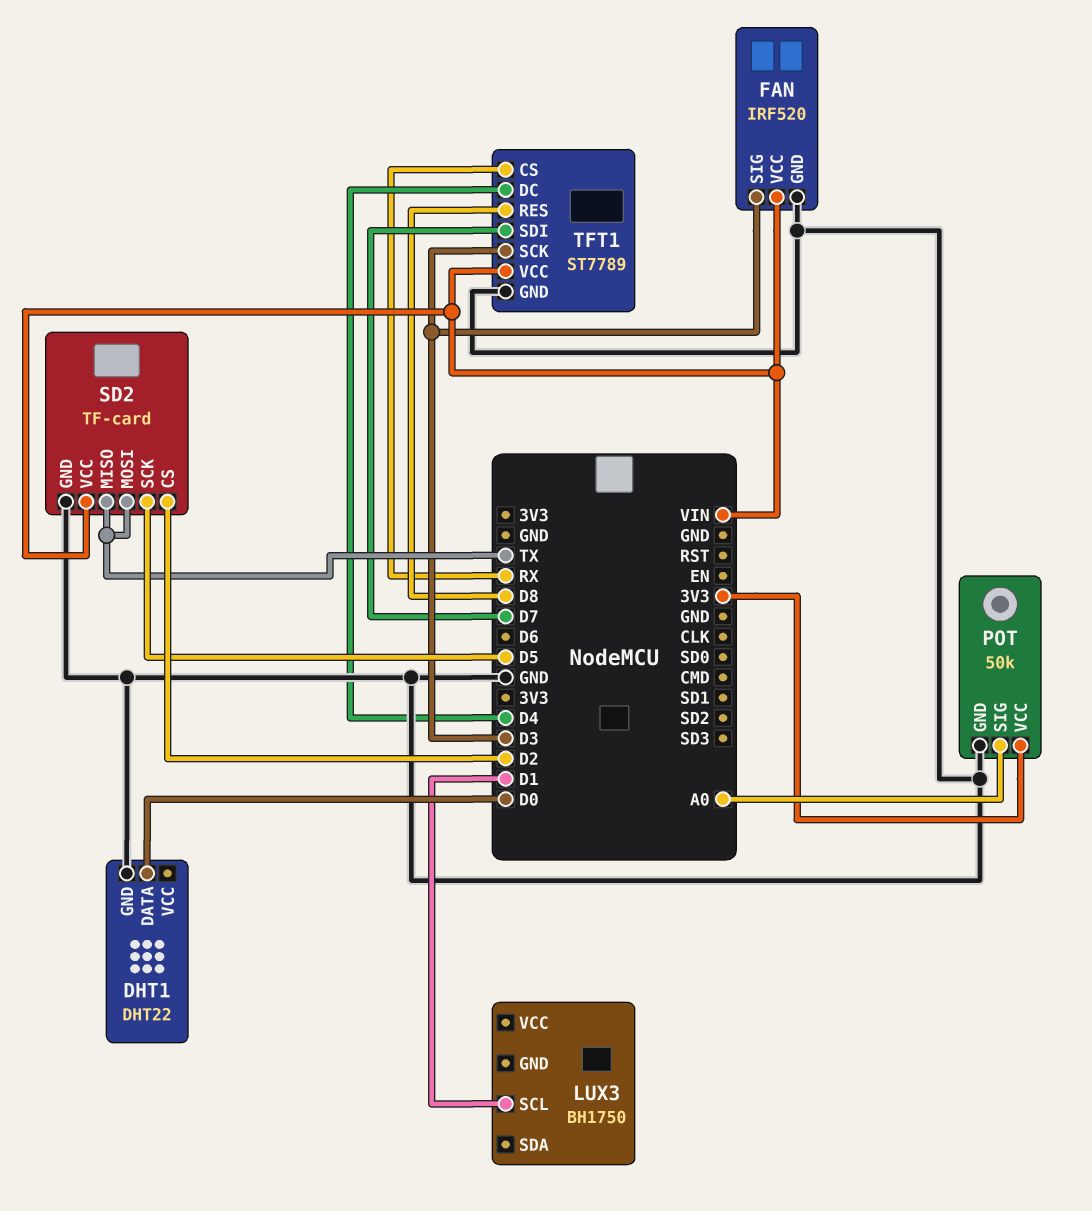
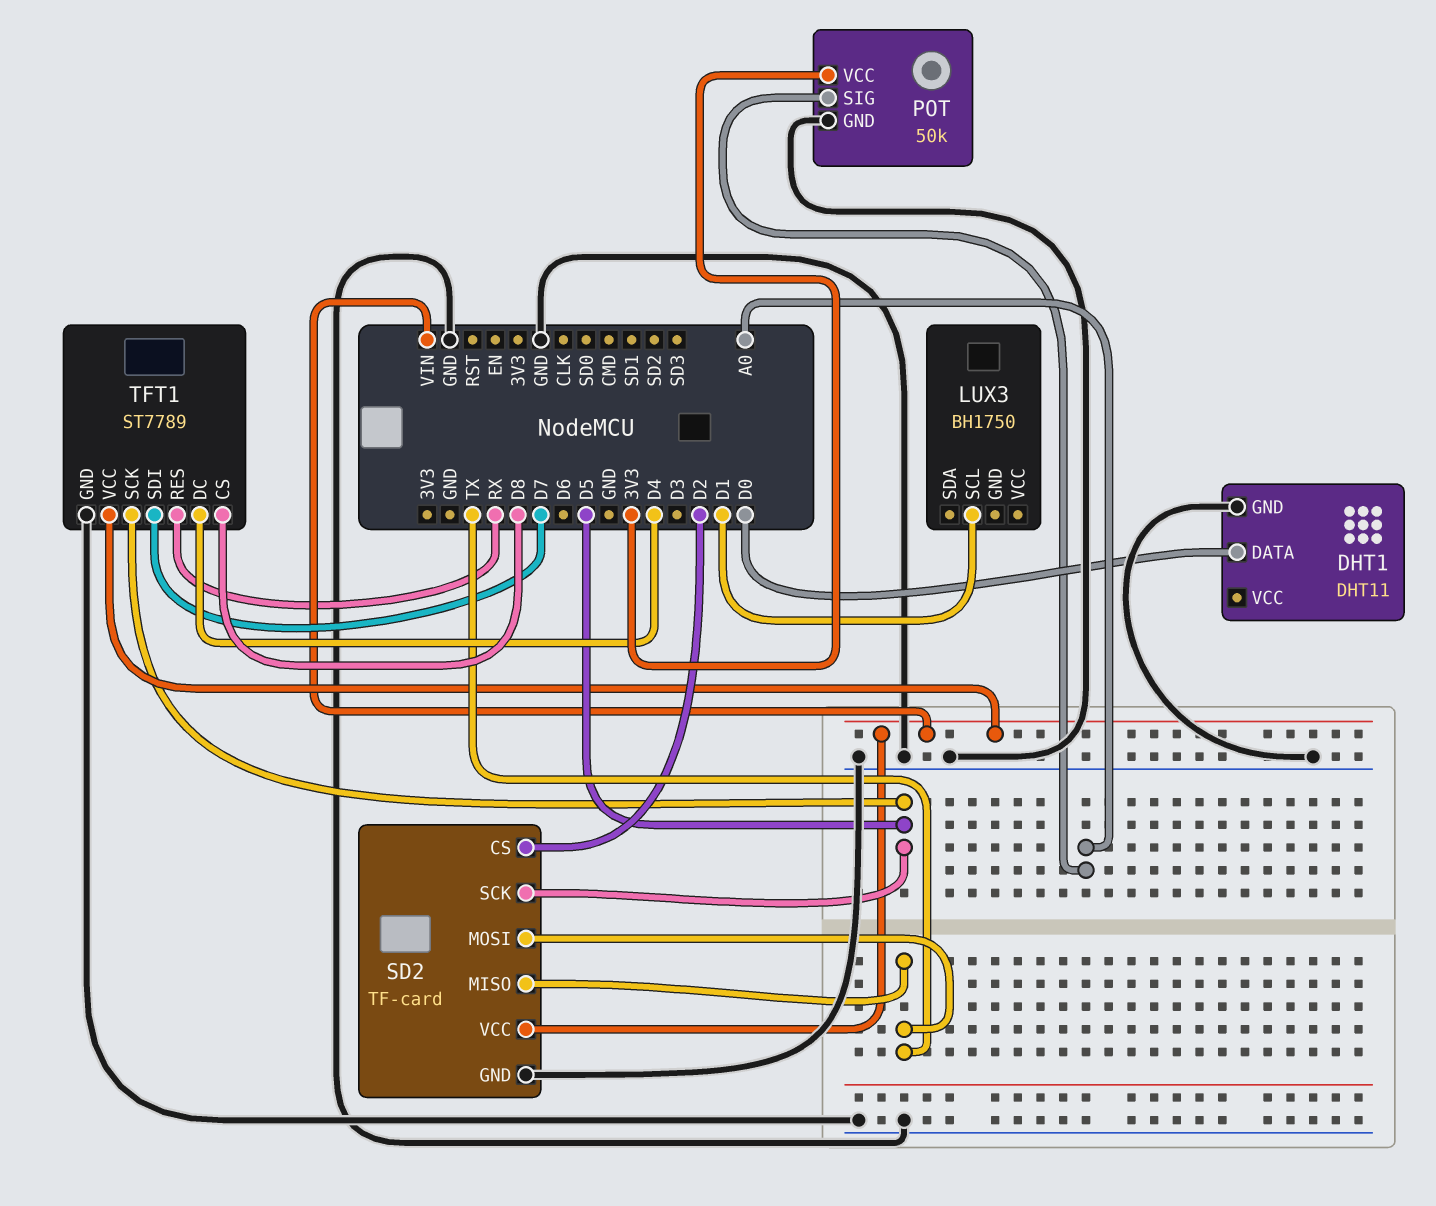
DHT1: DHT22 -> DHT11
FAN: IRF520 -> none
FAN pin GND: GND -> none
FAN pin SIG: D3 -> none
FAN pin VCC: VIN -> none
TFT1 pin CS: RX -> D8
TFT1 pin RES: D8 -> RX
TFT1 pin SCK: D3 -> D5

